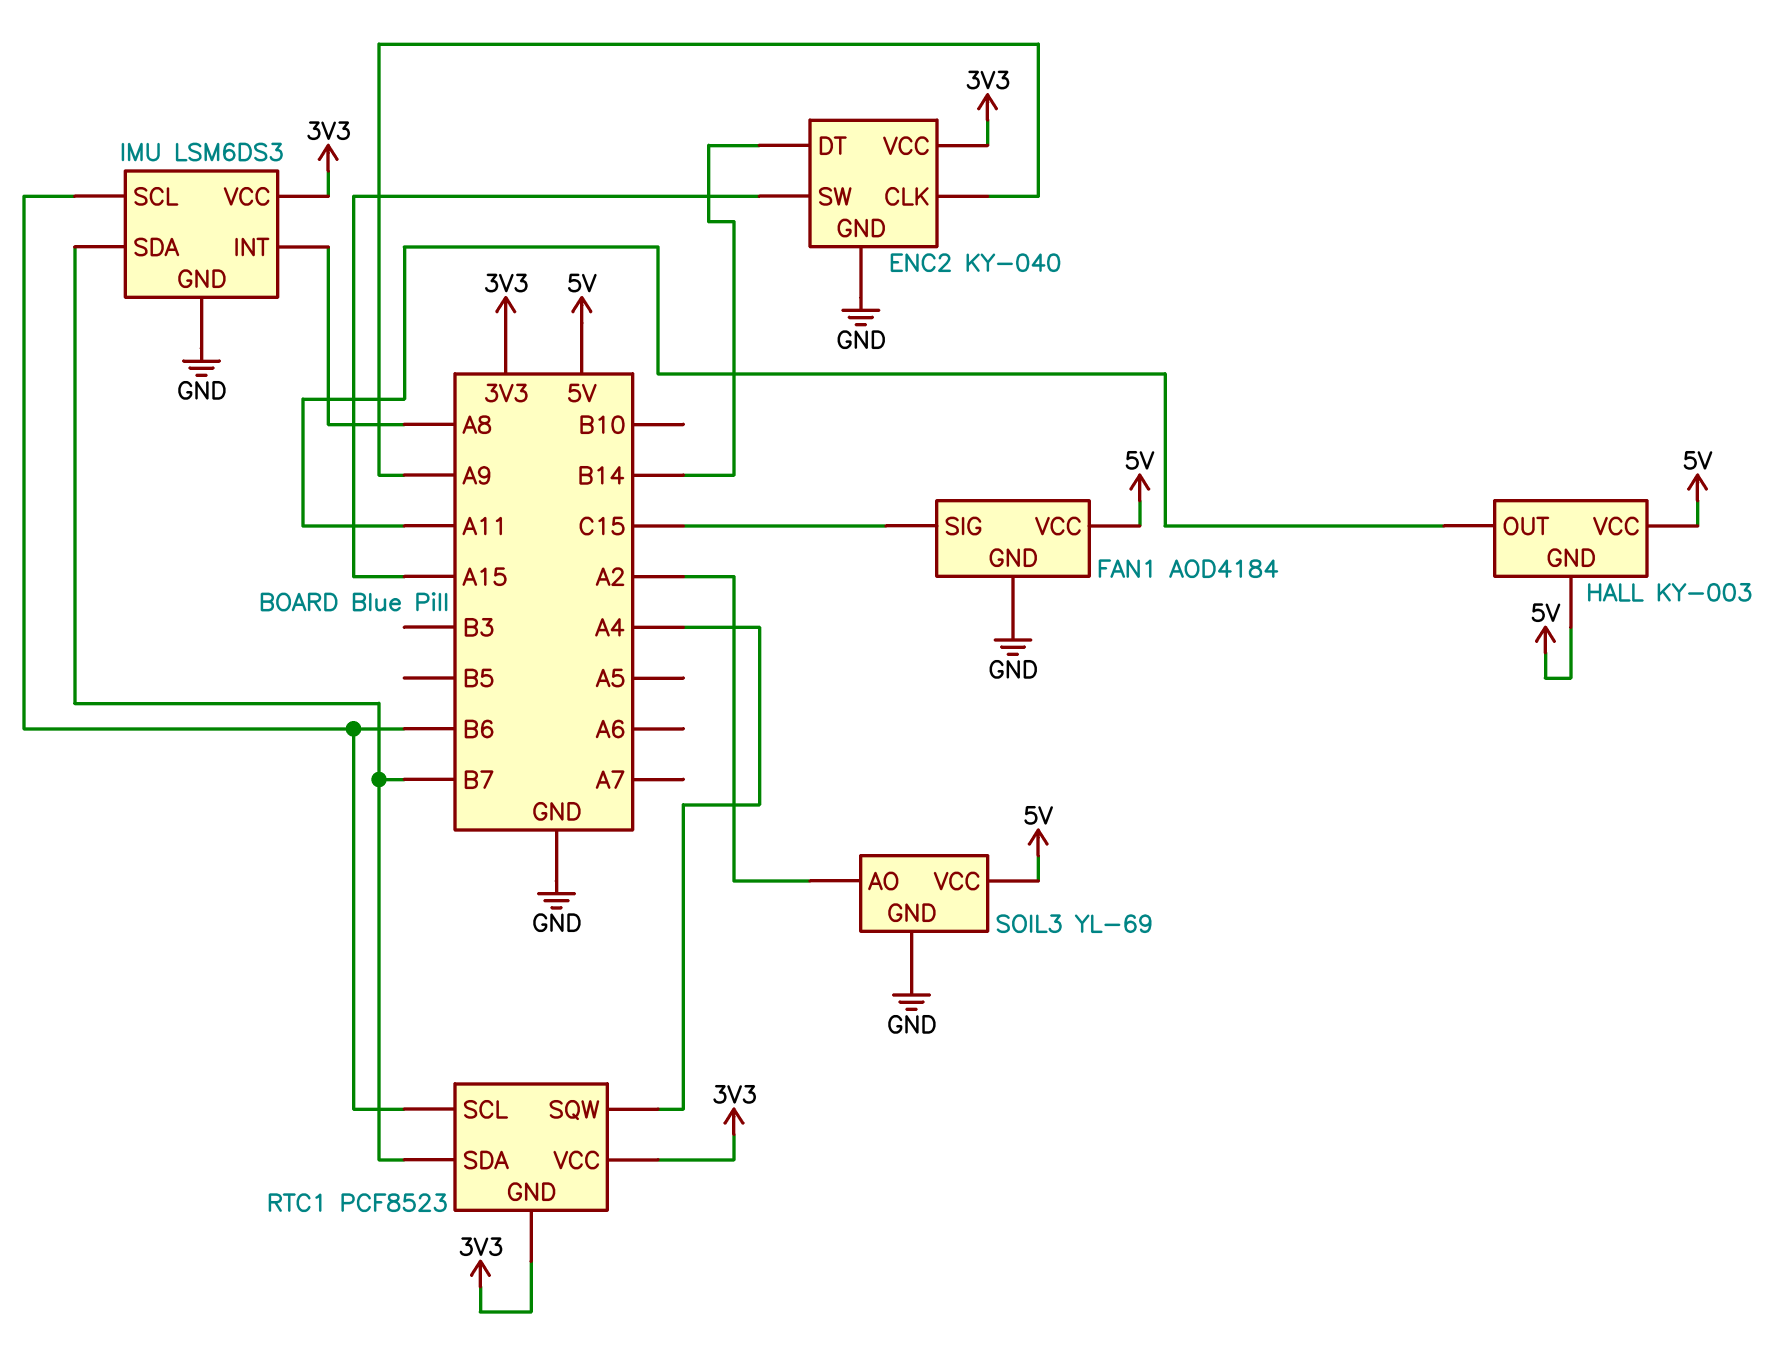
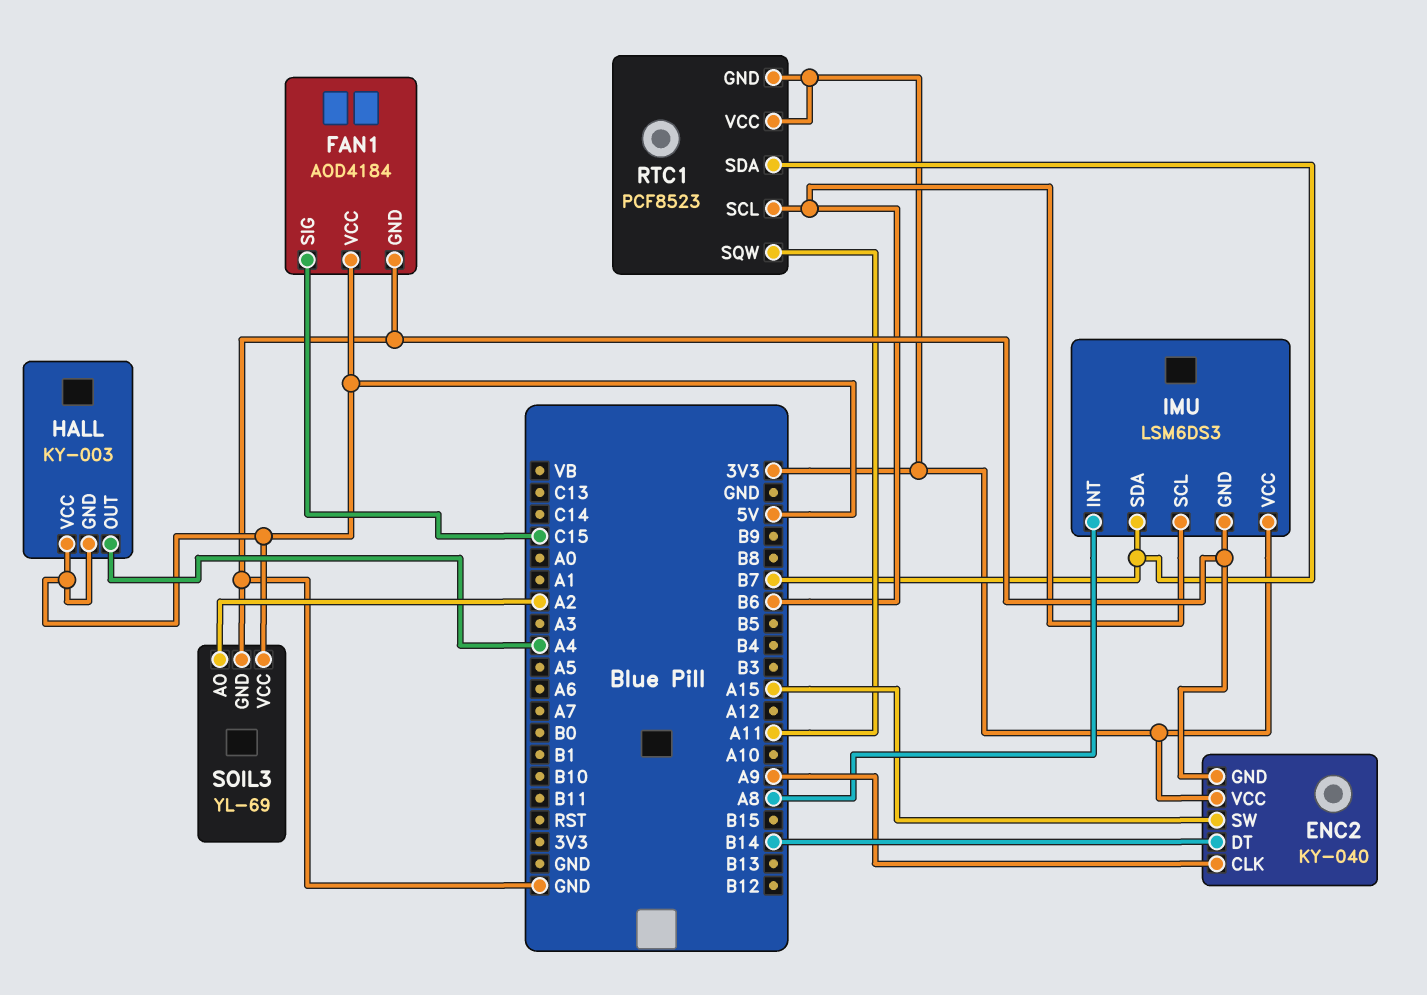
HALL pin OUT: A11 -> A4
RTC1 pin SQW: A4 -> A11

